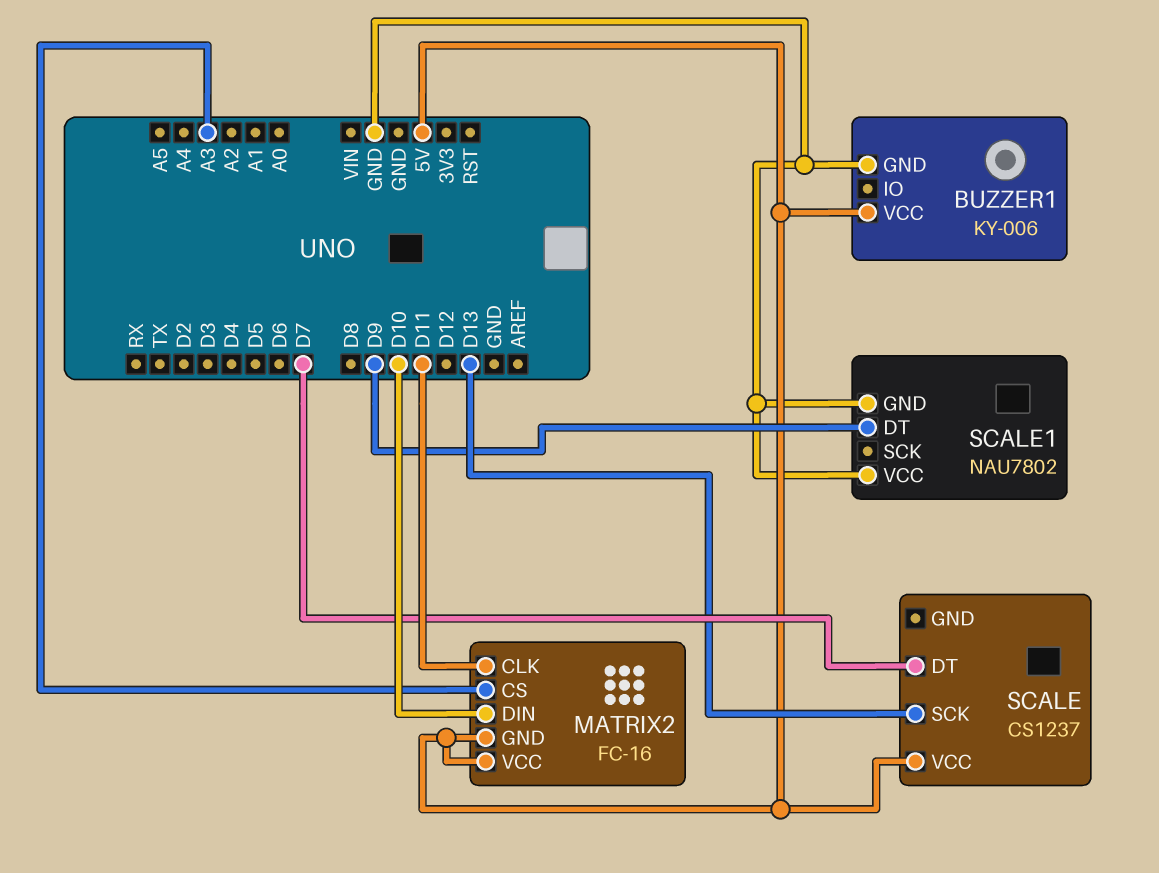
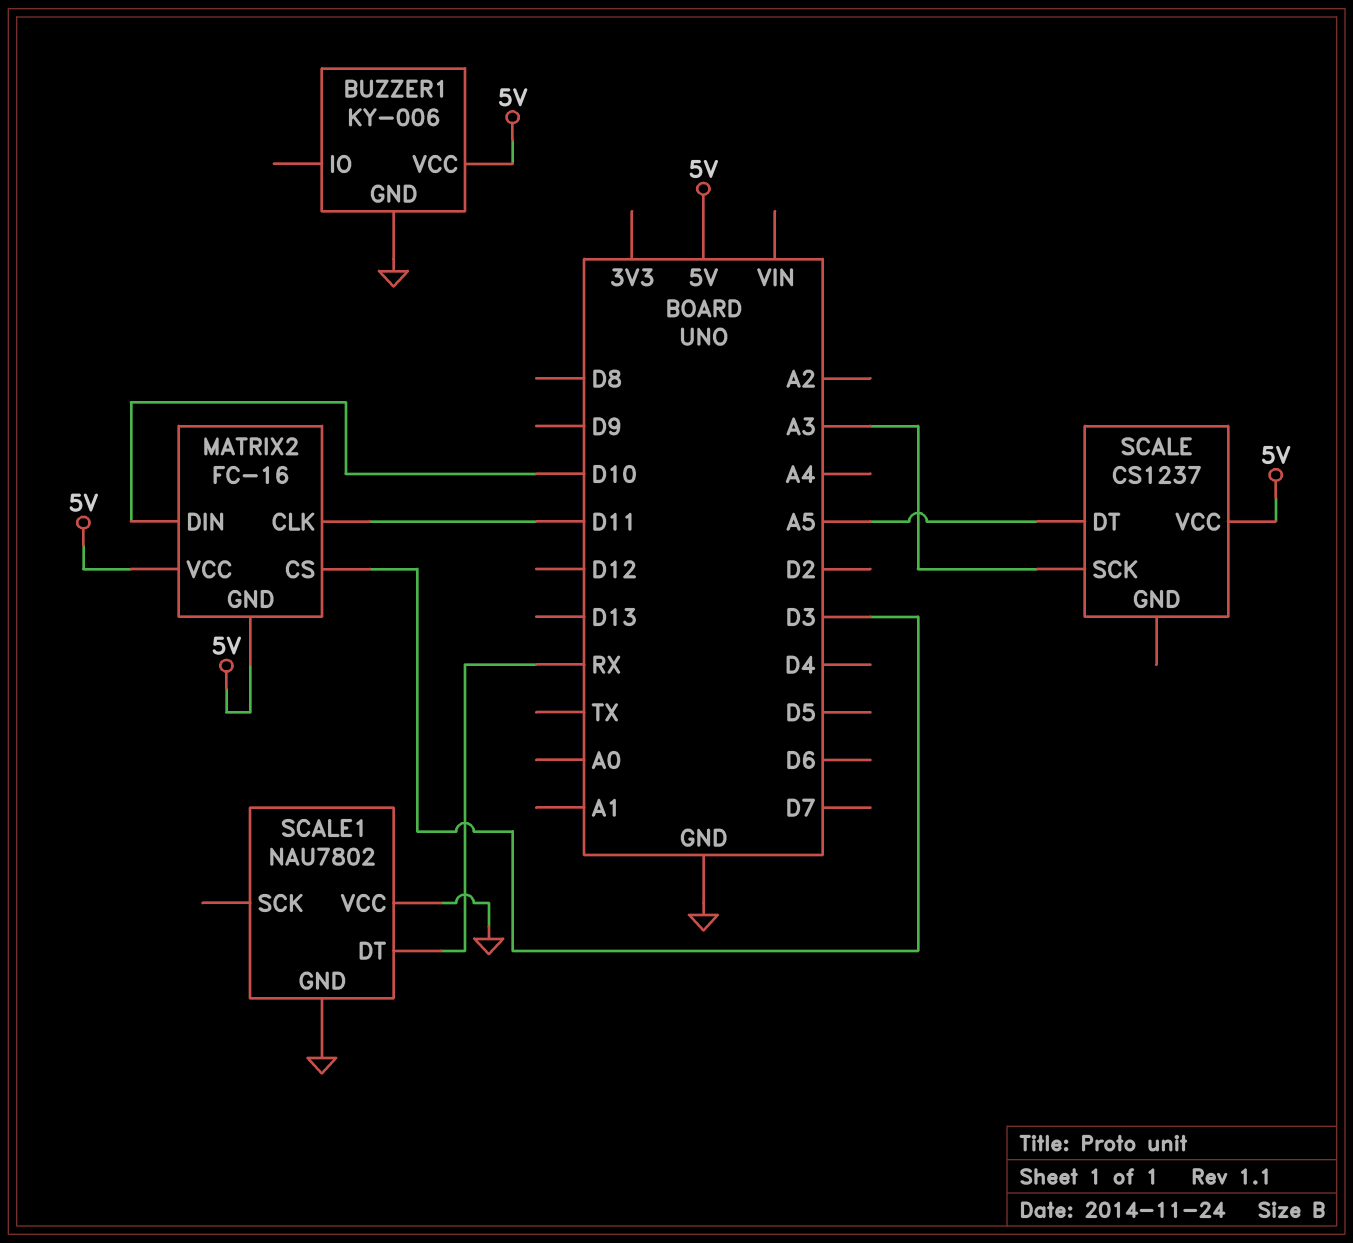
MATRIX2 pin CS: A3 -> D3
SCALE pin DT: D7 -> A5
SCALE pin SCK: D13 -> A3
SCALE1 pin DT: D9 -> RX

